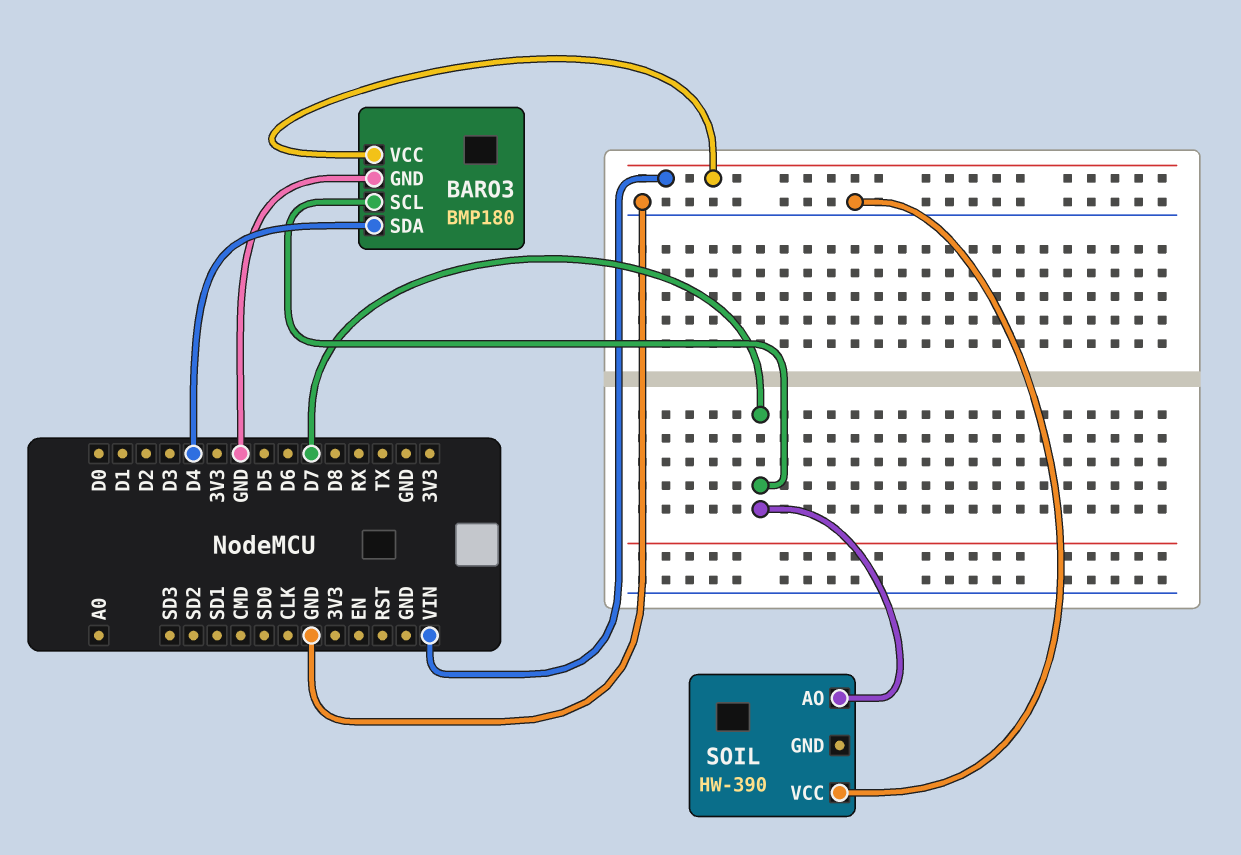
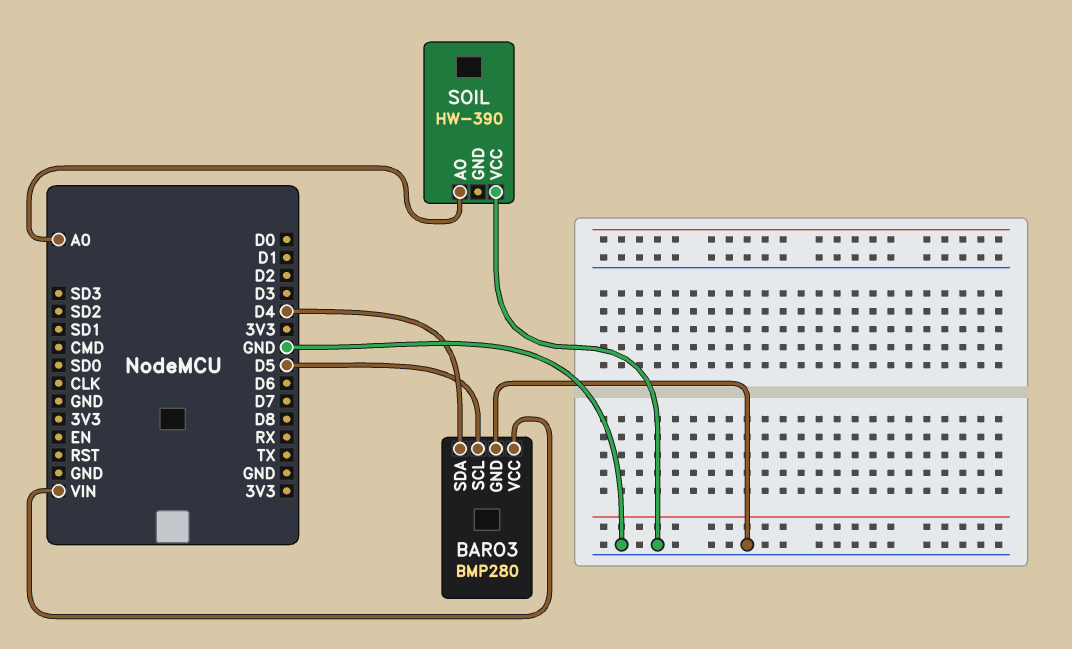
BARO3: BMP180 -> BMP280
BARO3 pin SCL: D7 -> D5
SOIL pin AO: D7 -> A0

